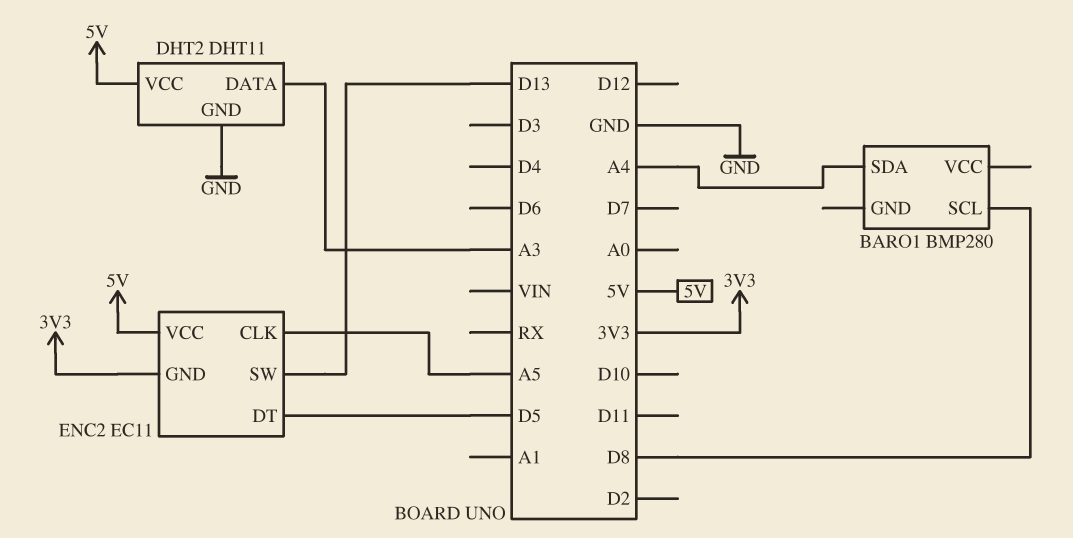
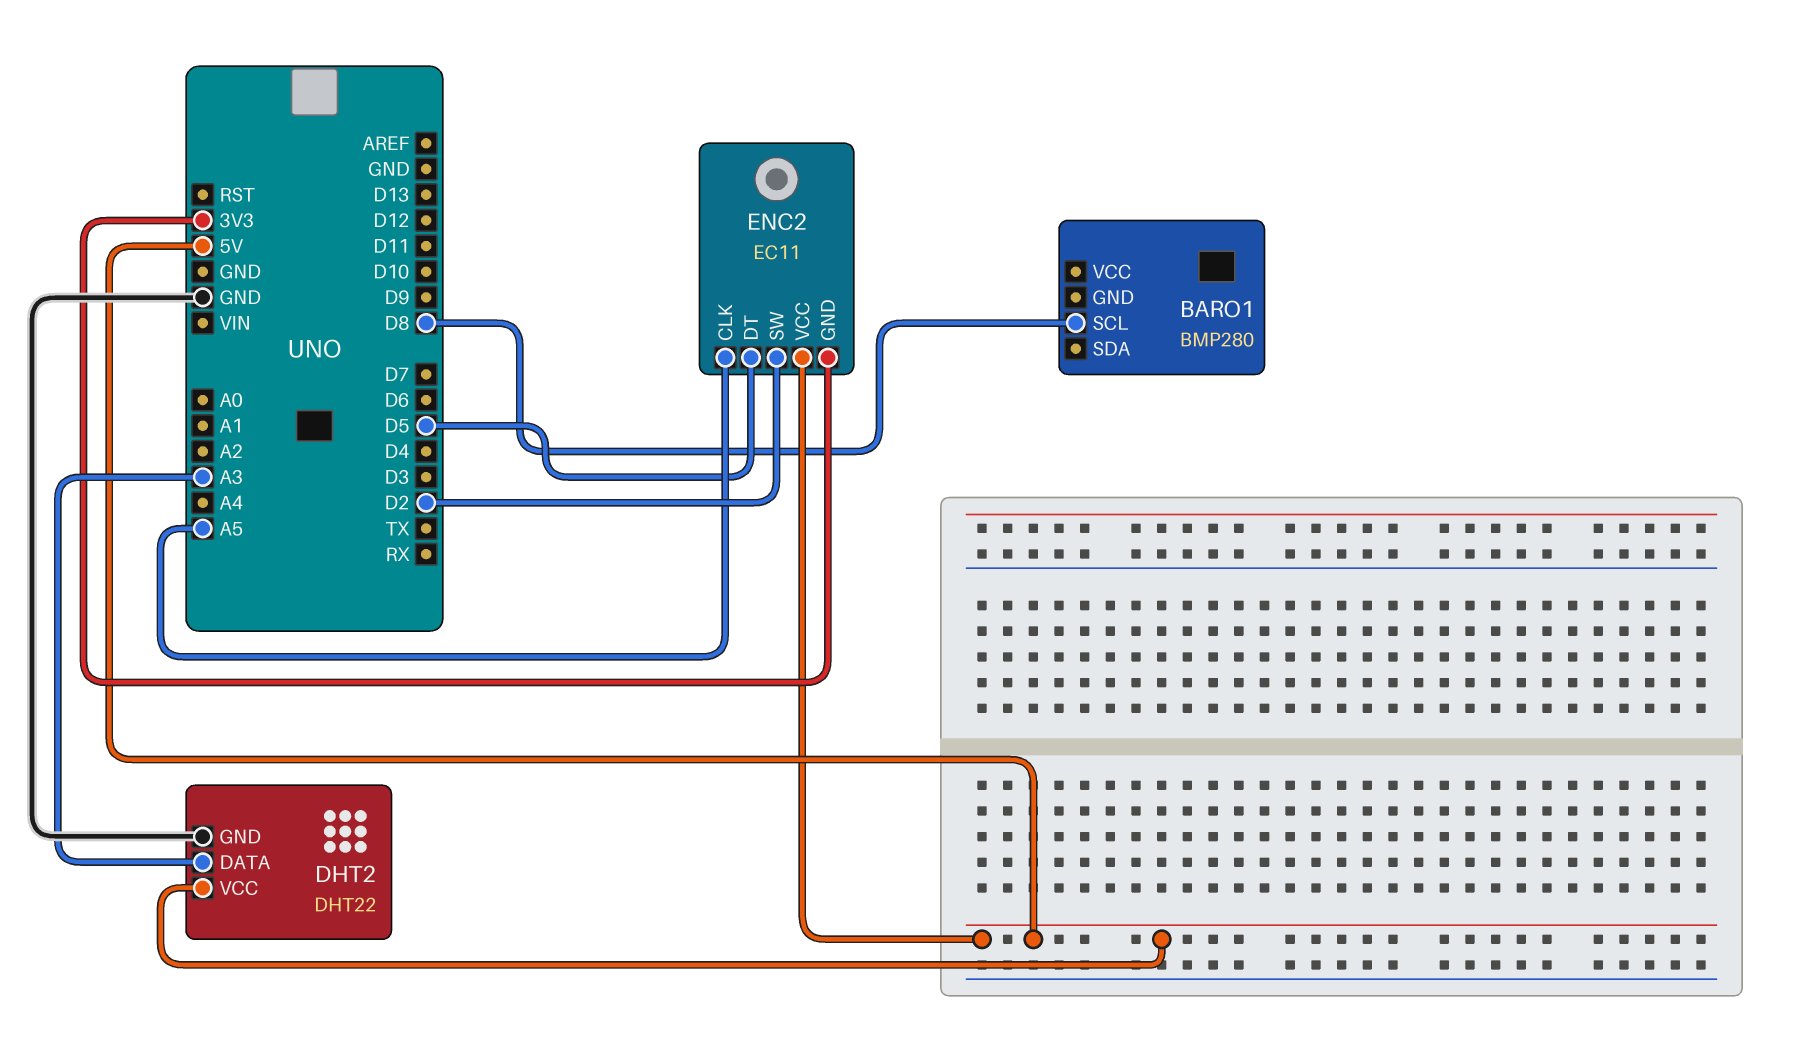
BARO1 pin SDA: A4 -> none
DHT2: DHT11 -> DHT22
ENC2 pin SW: D13 -> D2

